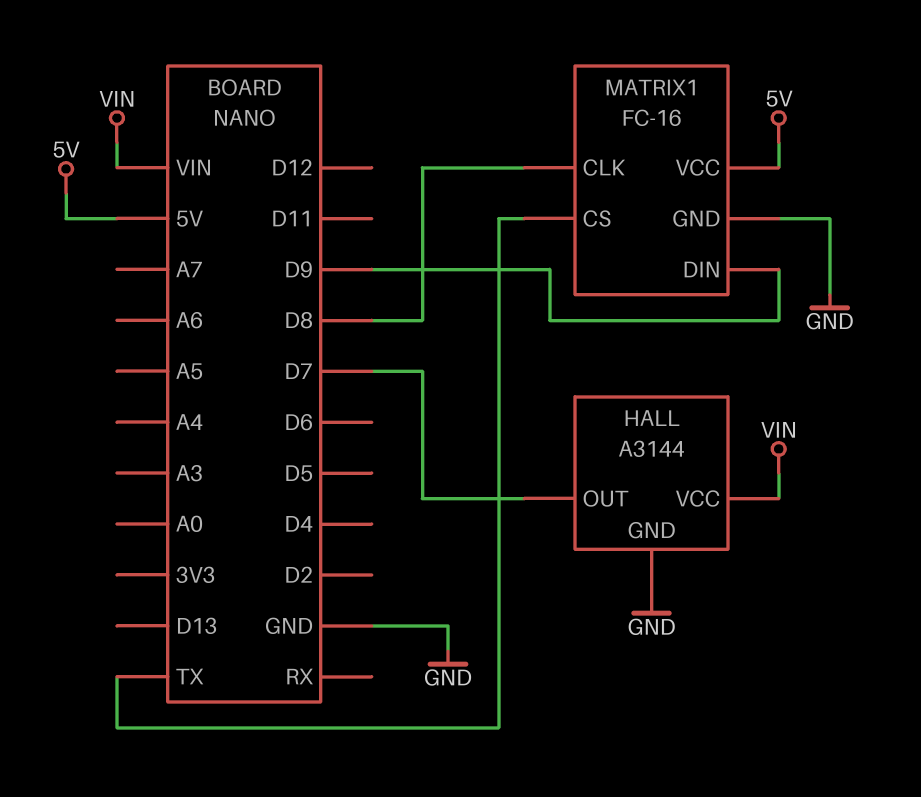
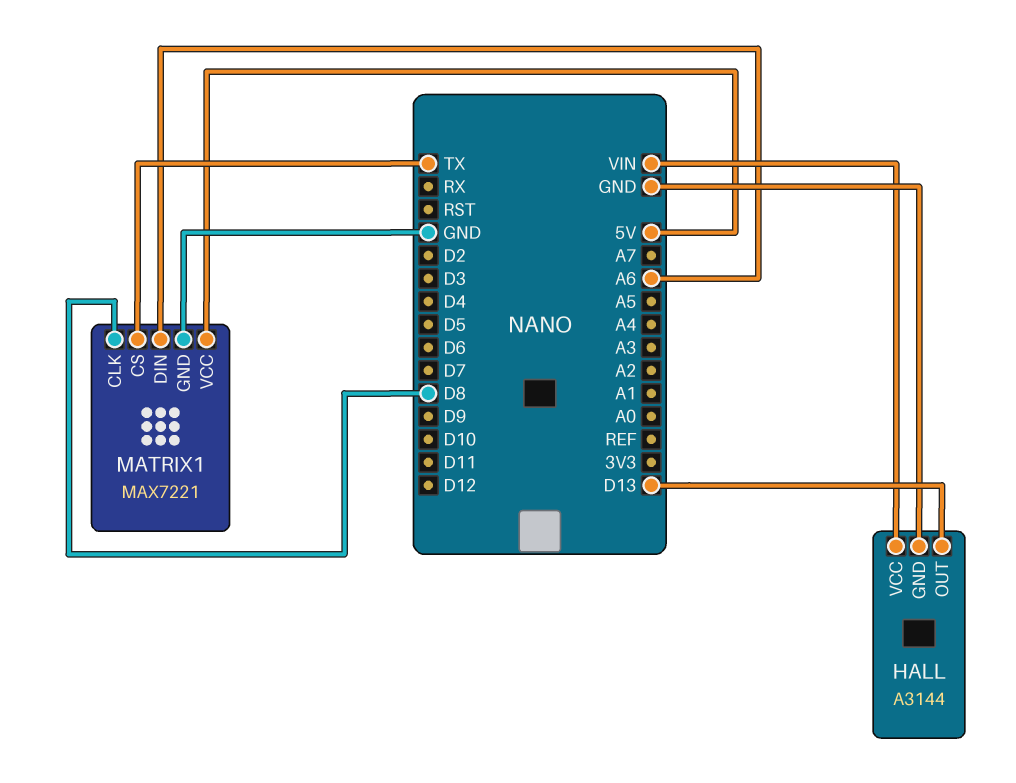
HALL pin OUT: D7 -> D13
MATRIX1: FC-16 -> MAX7221
MATRIX1 pin DIN: D9 -> A6

